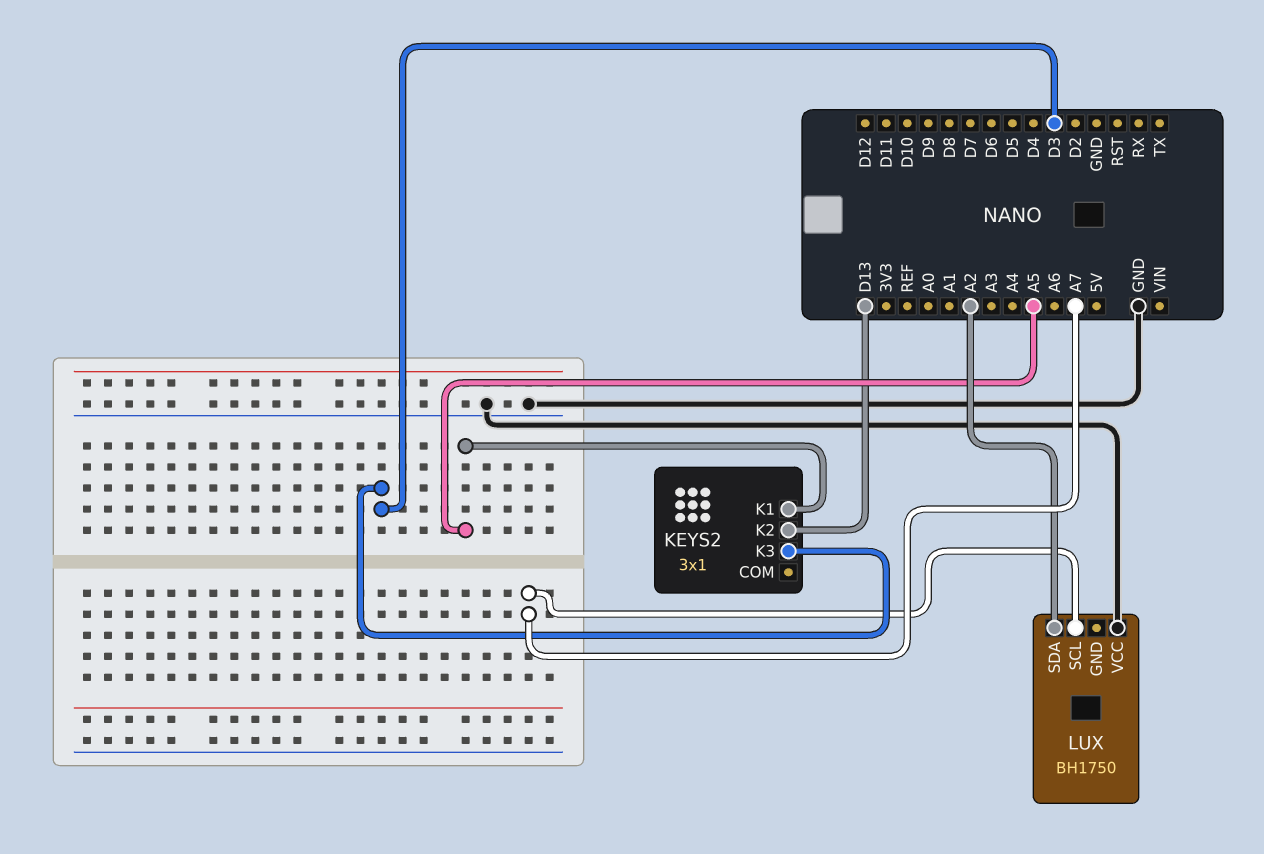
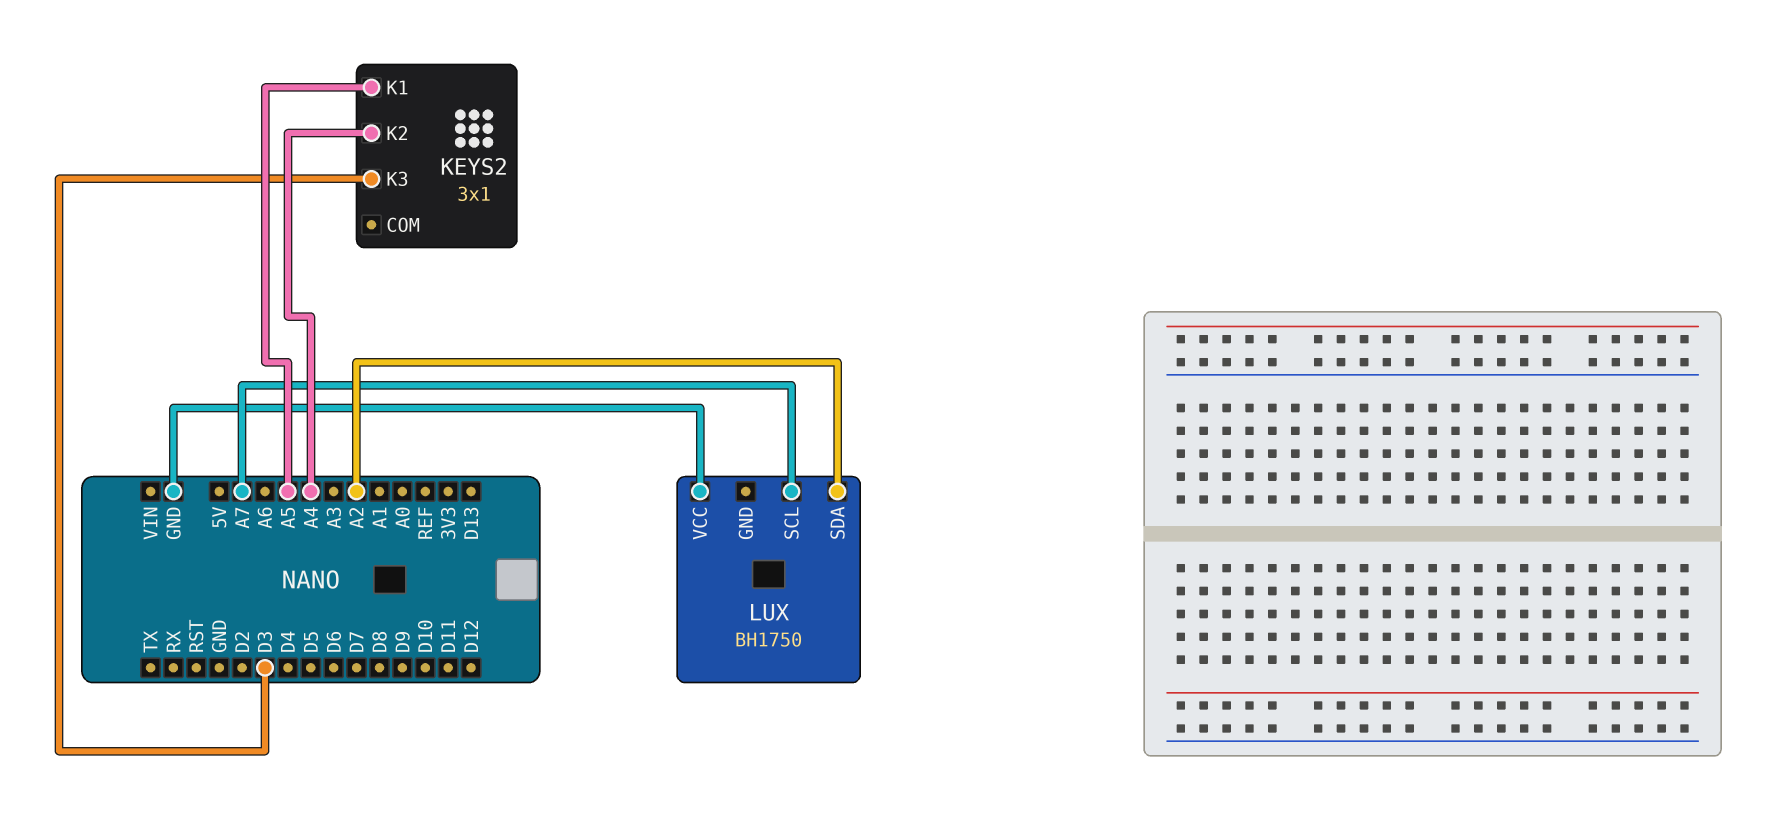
KEYS2 pin K2: D13 -> A4

